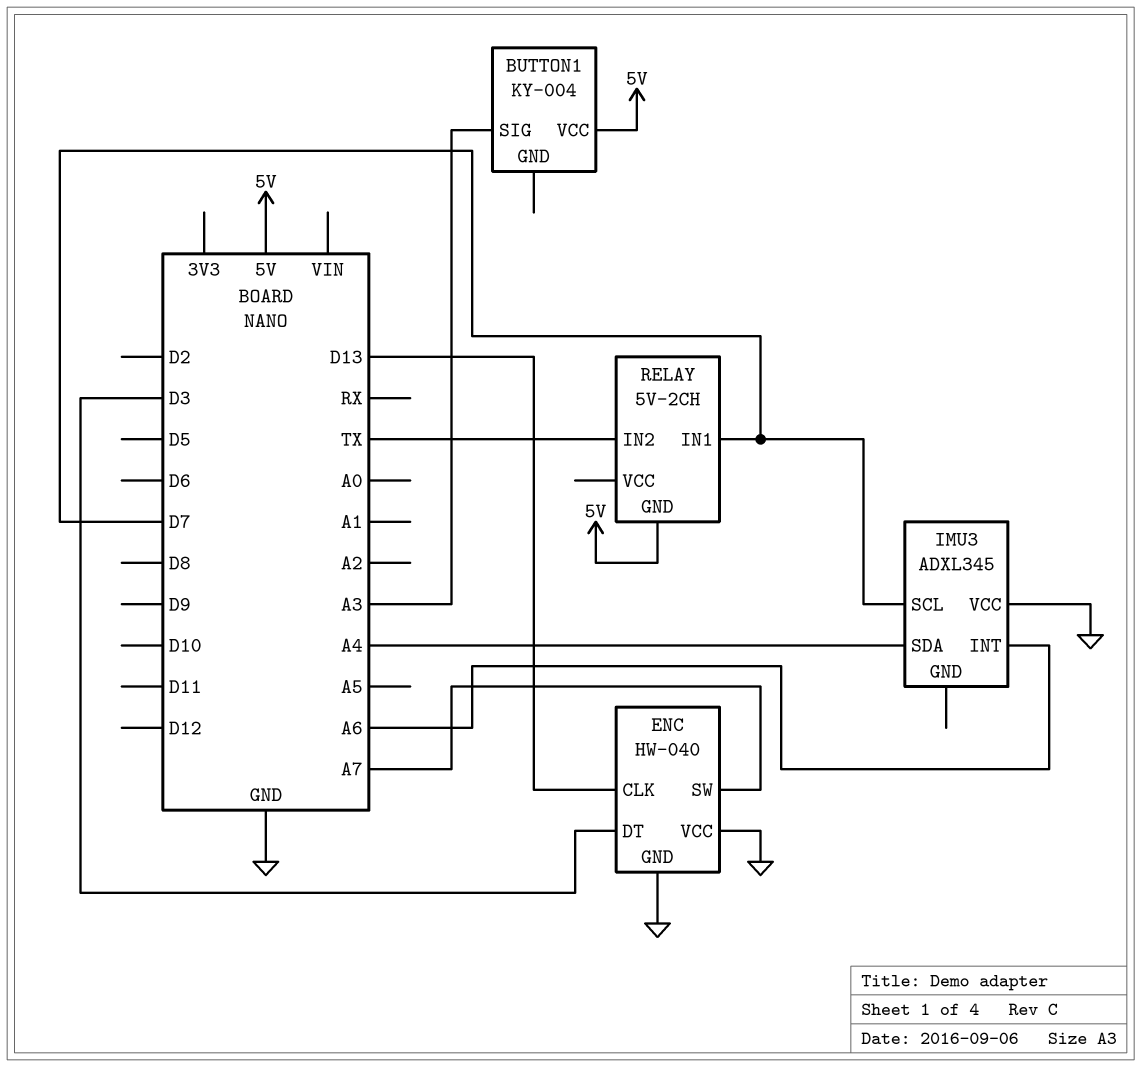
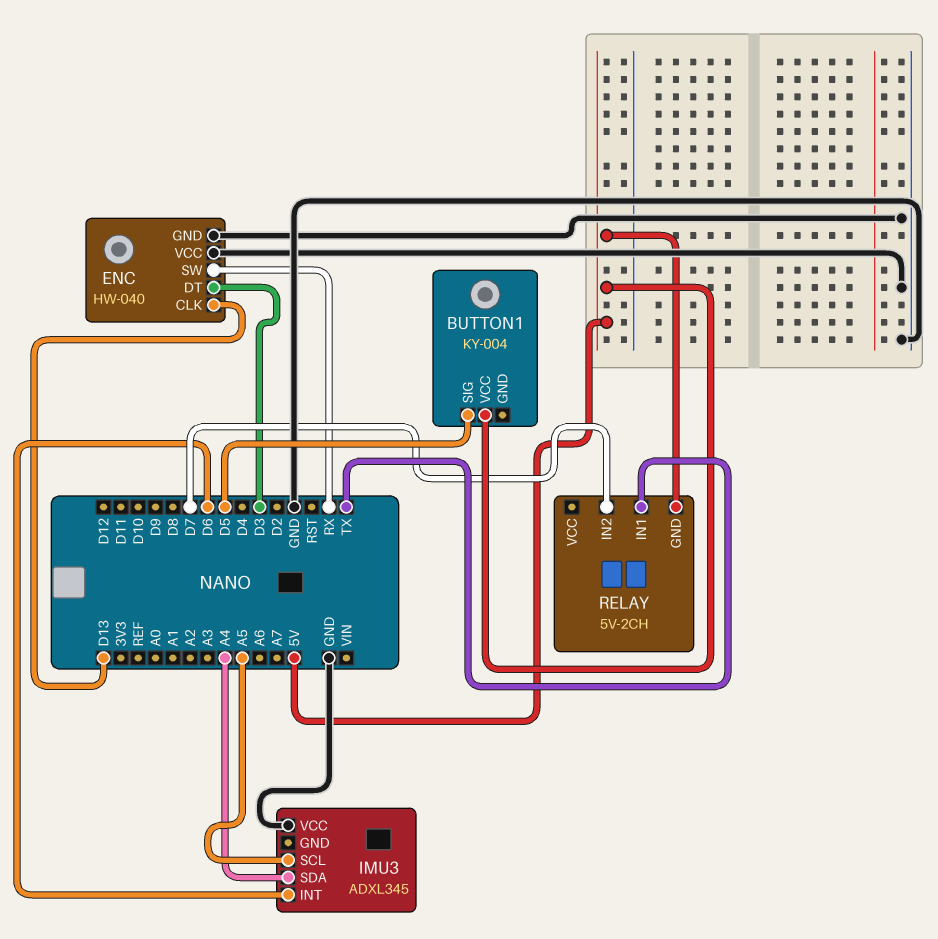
BUTTON1 pin SIG: A3 -> D5
ENC pin SW: A7 -> RX
IMU3 pin INT: A6 -> D6
IMU3 pin SCL: D7 -> A5
RELAY pin IN1: D7 -> TX
RELAY pin IN2: TX -> D7

